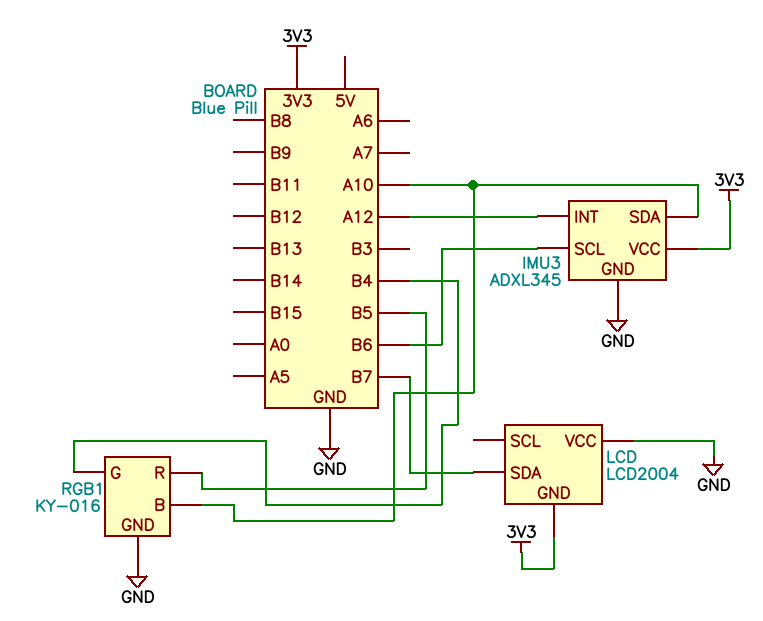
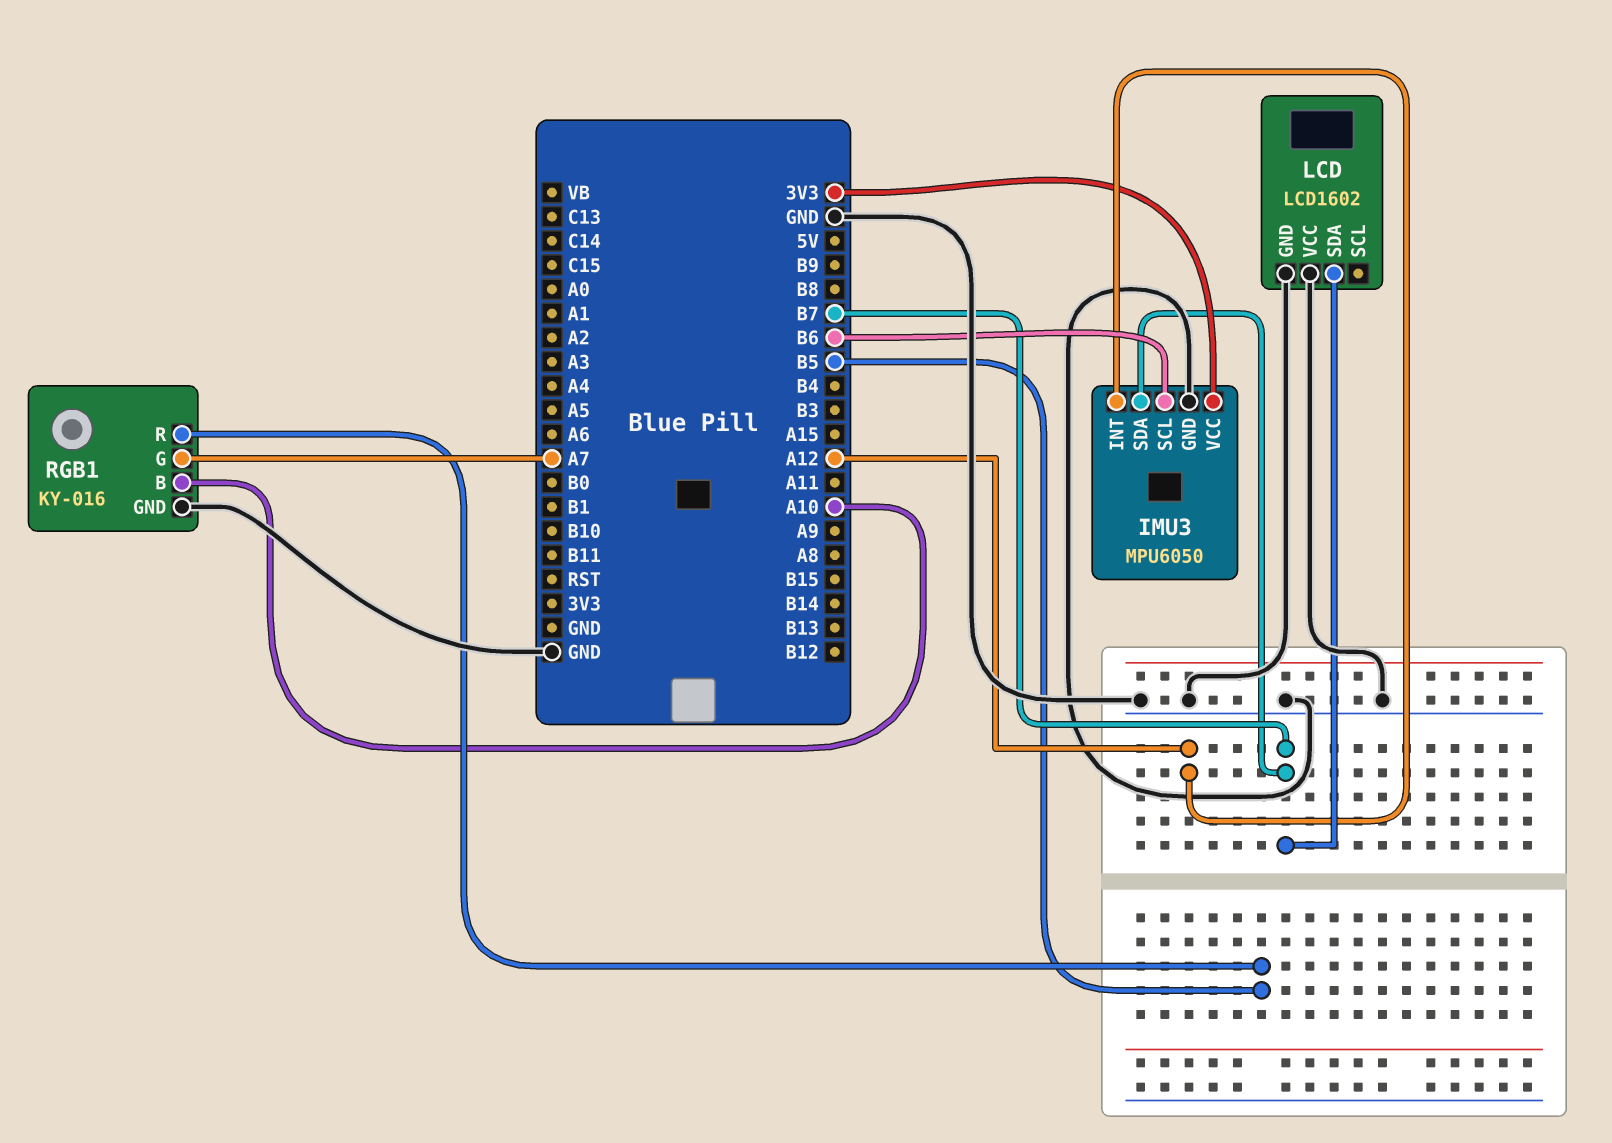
IMU3: ADXL345 -> MPU6050
IMU3 pin SDA: A10 -> B7
LCD: LCD2004 -> LCD1602
LCD pin GND: 3V3 -> GND
RGB1 pin G: B4 -> A7

